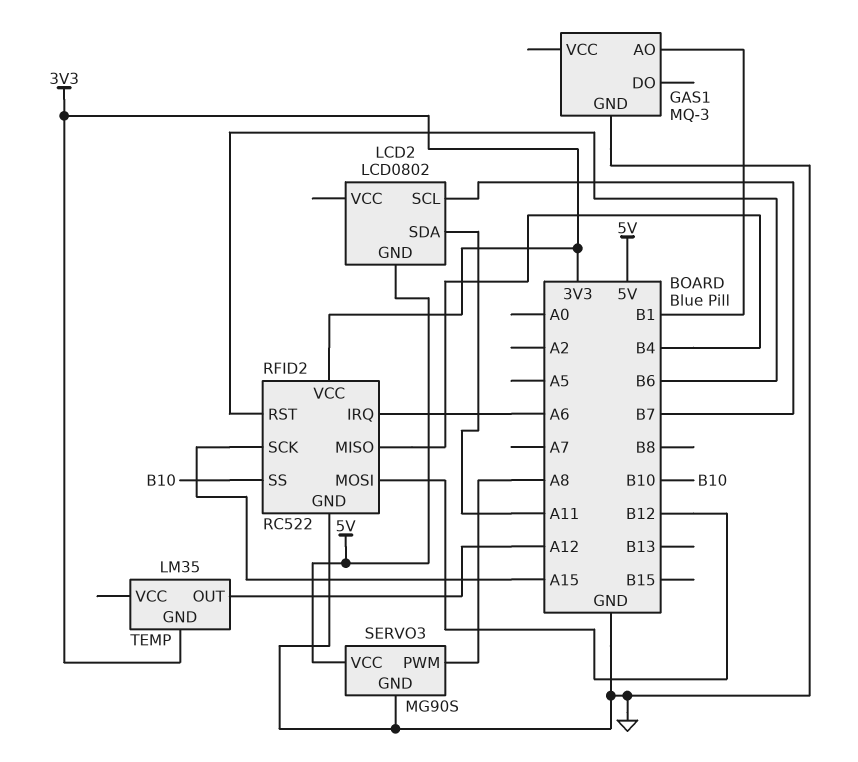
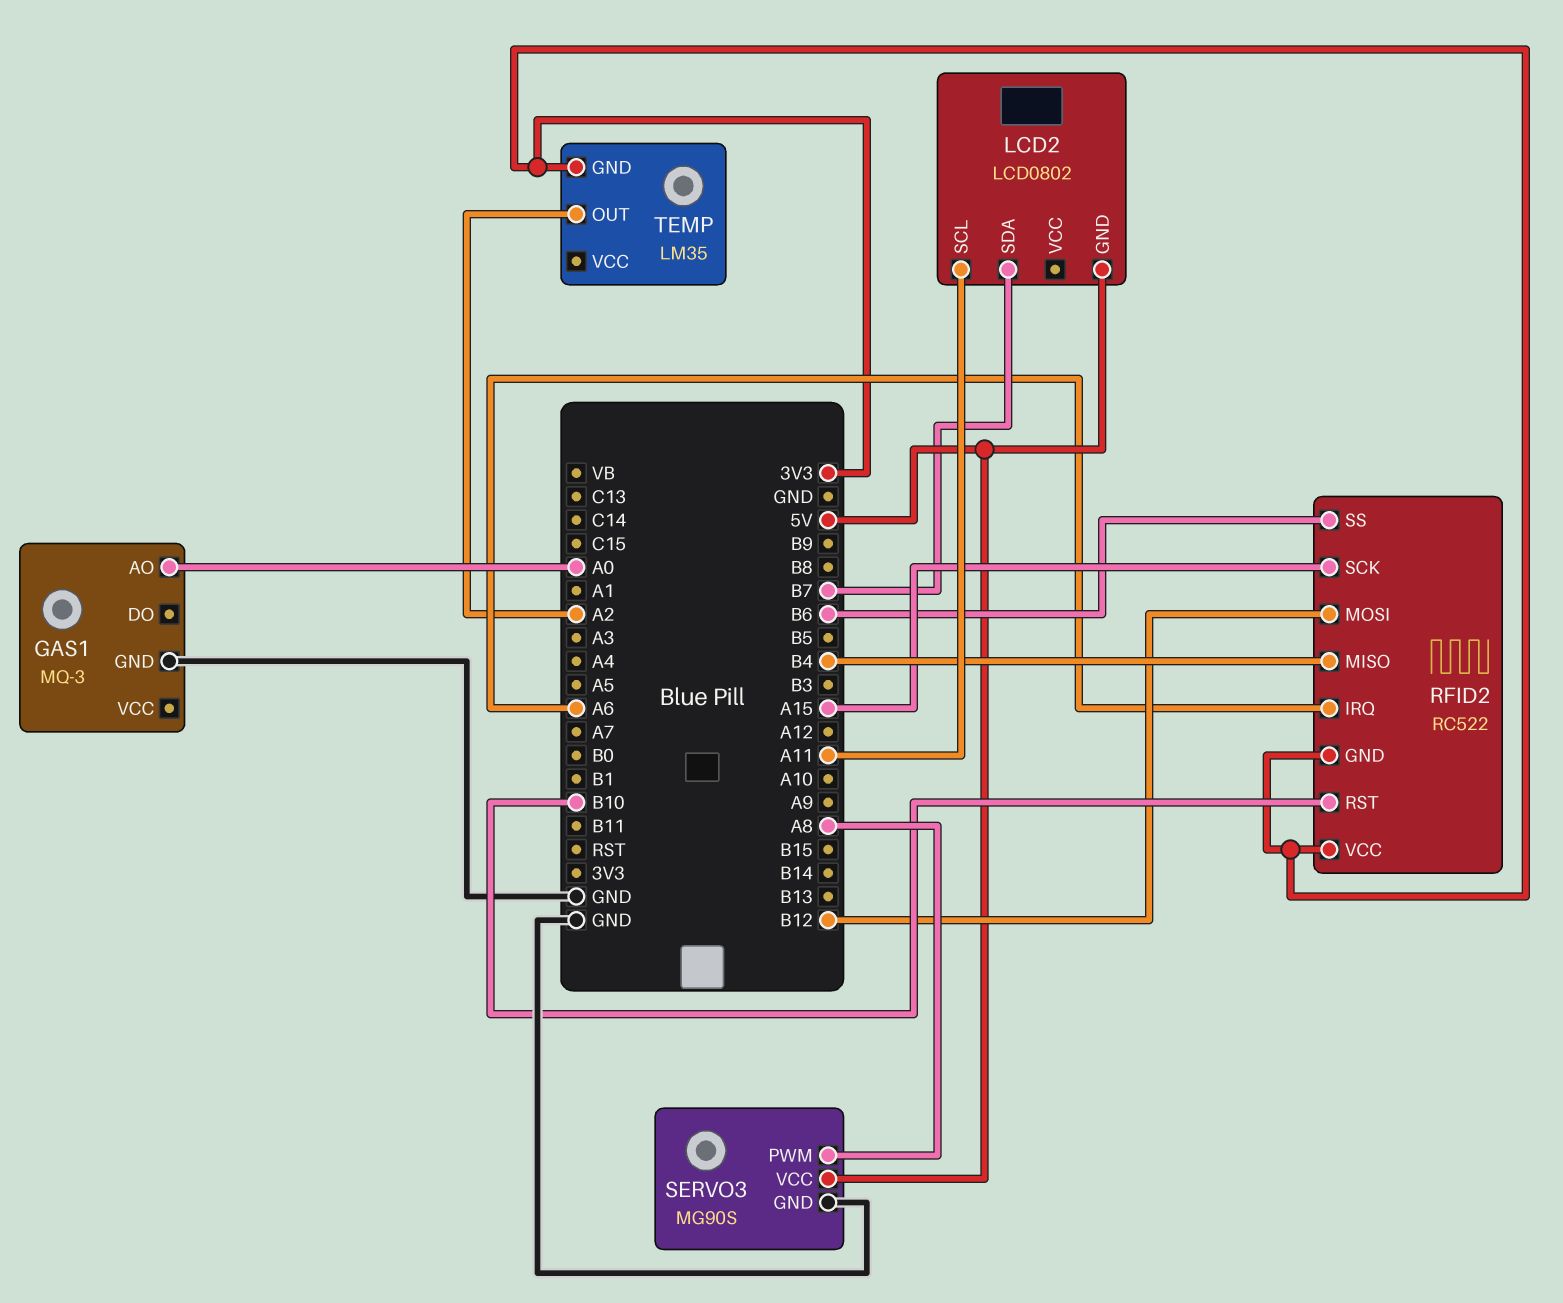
GAS1 pin AO: B1 -> A0
LCD2 pin SCL: B7 -> A11
LCD2 pin SDA: A11 -> B7
RFID2 pin GND: GND -> 3V3
RFID2 pin RST: B6 -> B10
RFID2 pin SS: B10 -> B6
TEMP pin OUT: A12 -> A2

